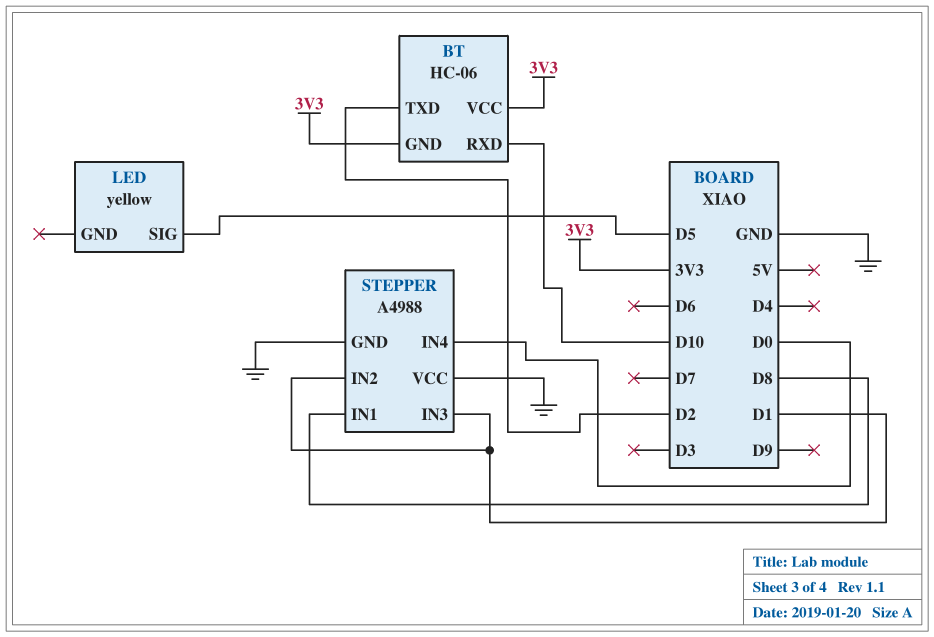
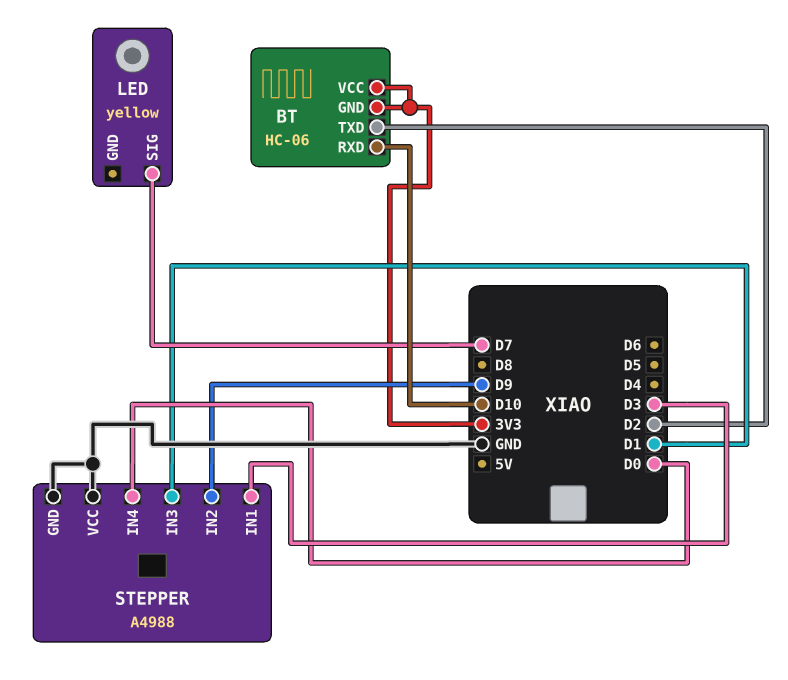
LED pin SIG: D5 -> D7
STEPPER pin IN1: D8 -> D3
STEPPER pin IN2: D1 -> D9

